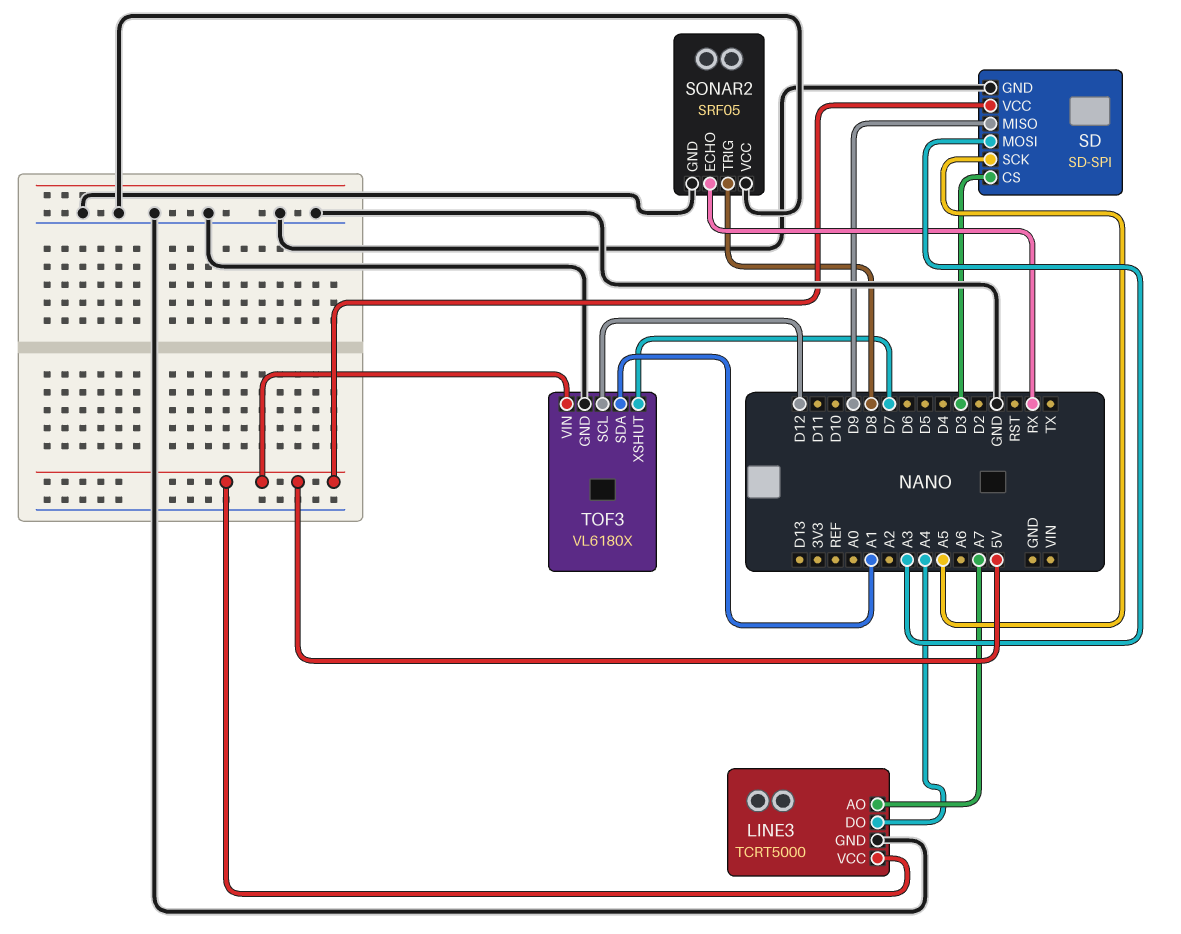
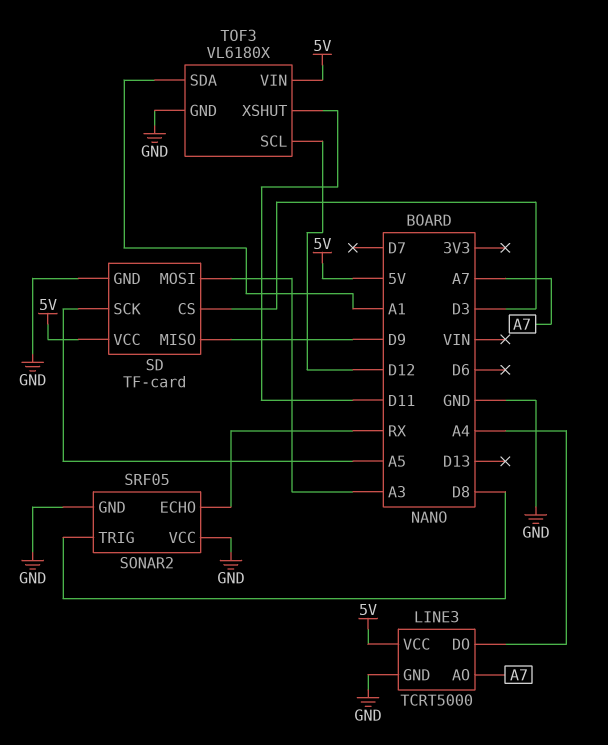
SD: SD-SPI -> TF-card
TOF3 pin XSHUT: D7 -> D11

